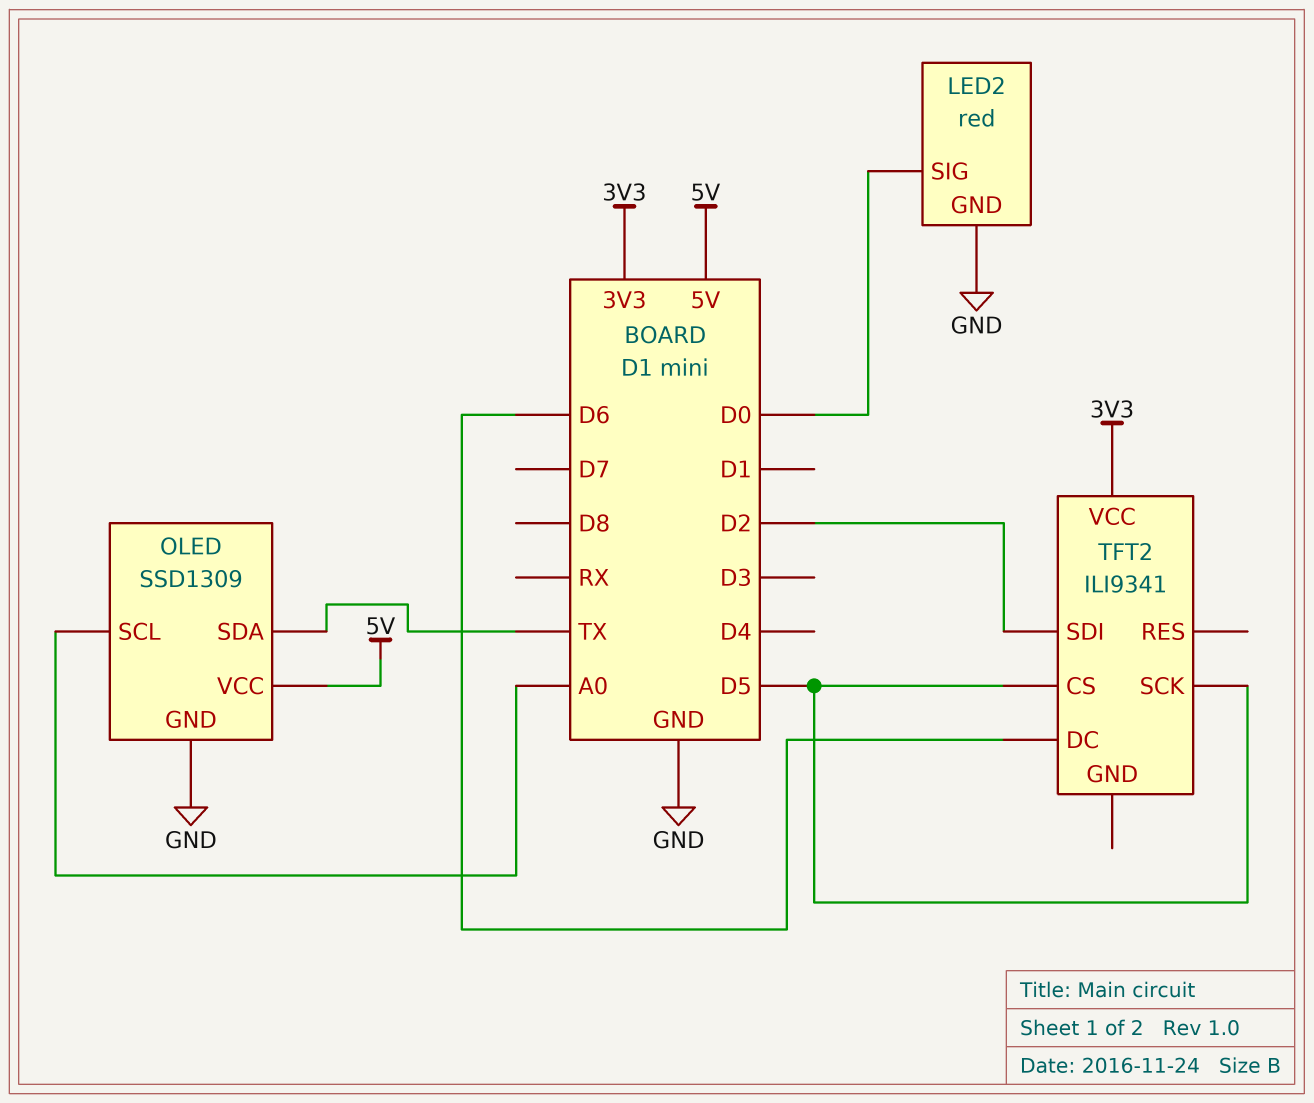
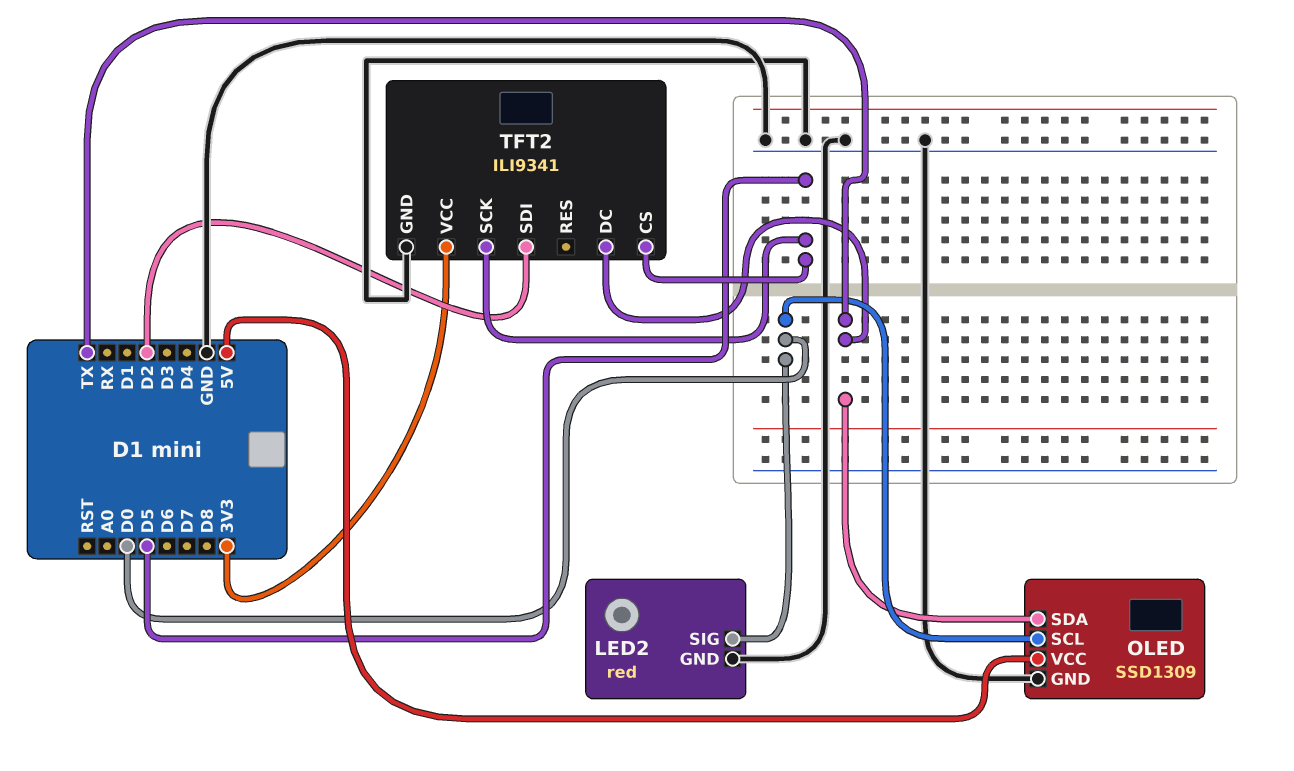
OLED pin SCL: A0 -> D0
TFT2 pin DC: D6 -> TX
TFT2 pin GND: none -> GND

